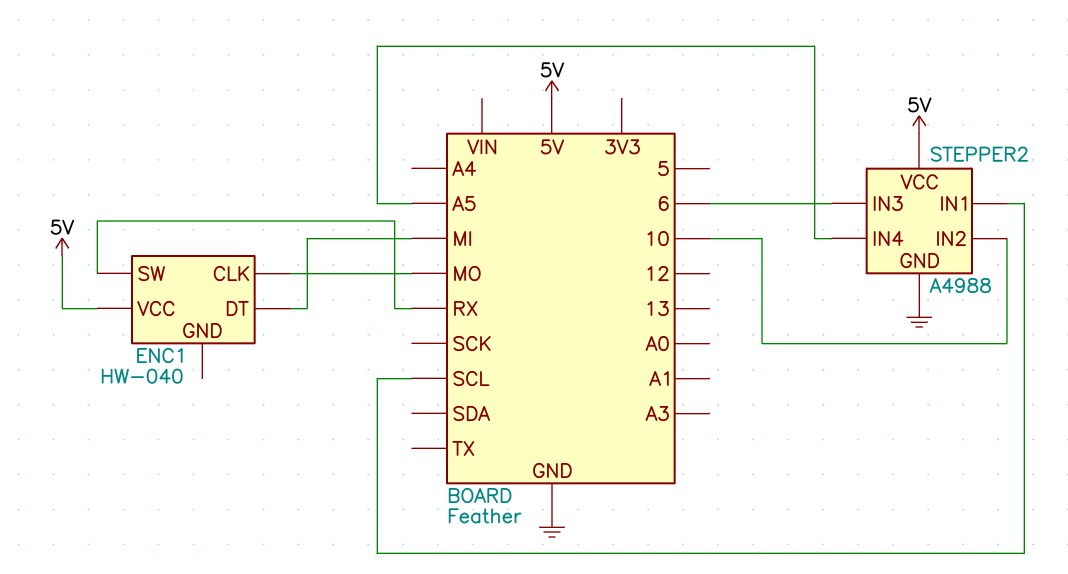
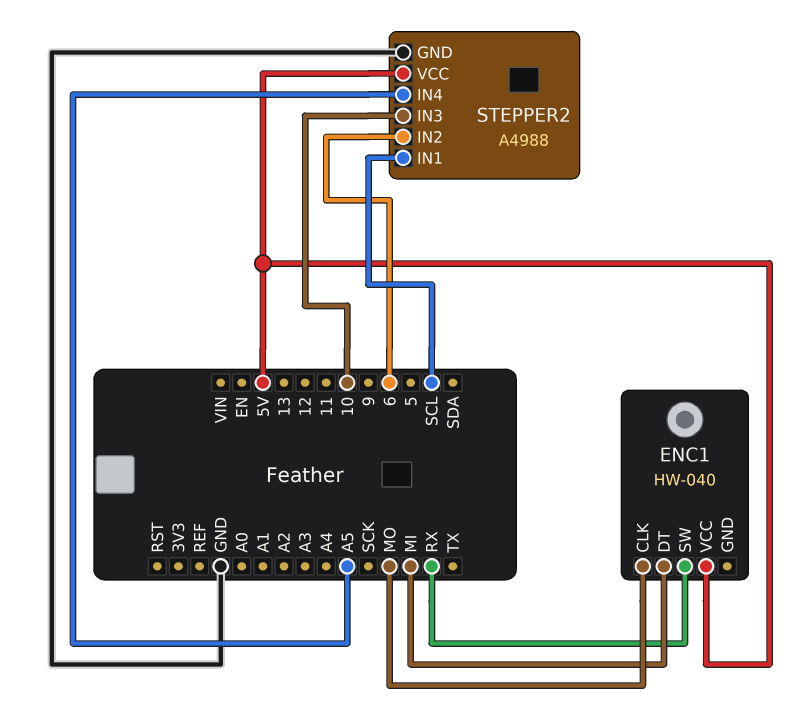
STEPPER2 pin IN2: 10 -> 6
STEPPER2 pin IN3: 6 -> 10

